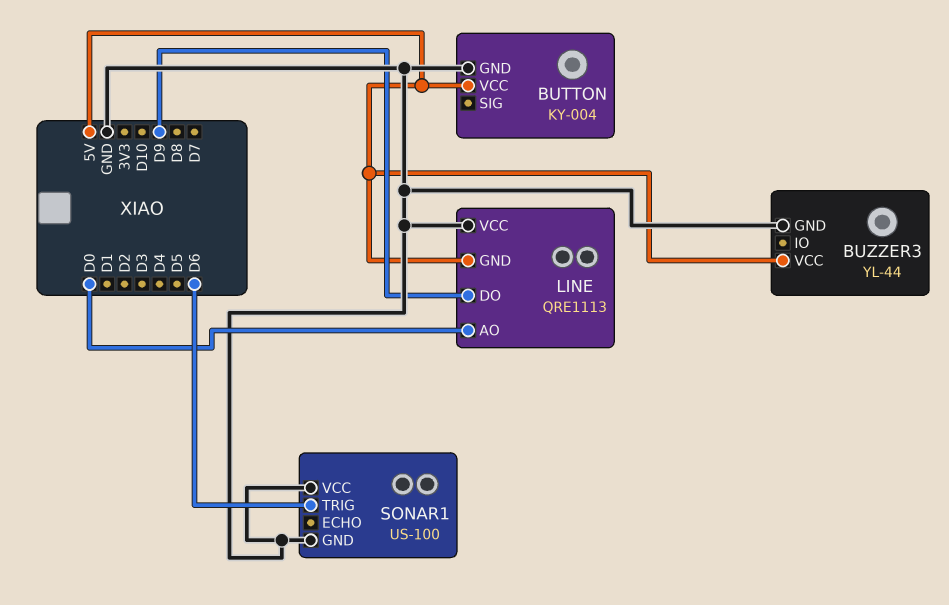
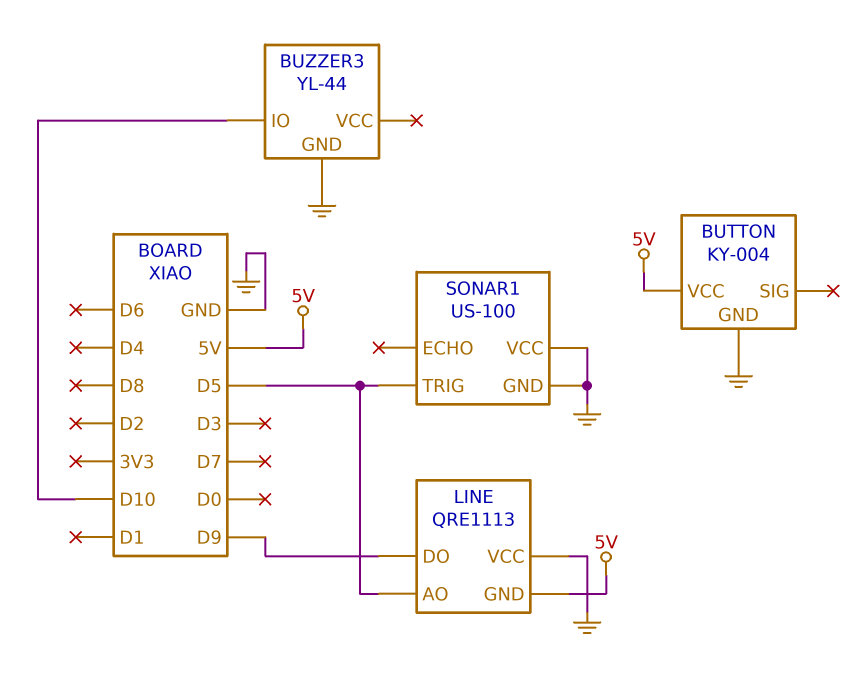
BUZZER3 pin IO: none -> D10
BUZZER3 pin VCC: 5V -> none
LINE pin AO: D0 -> D5
SONAR1 pin TRIG: D6 -> D5

